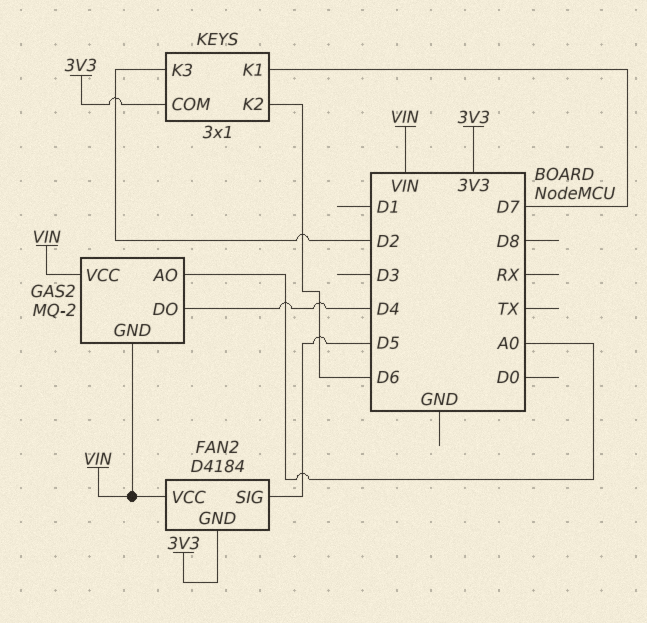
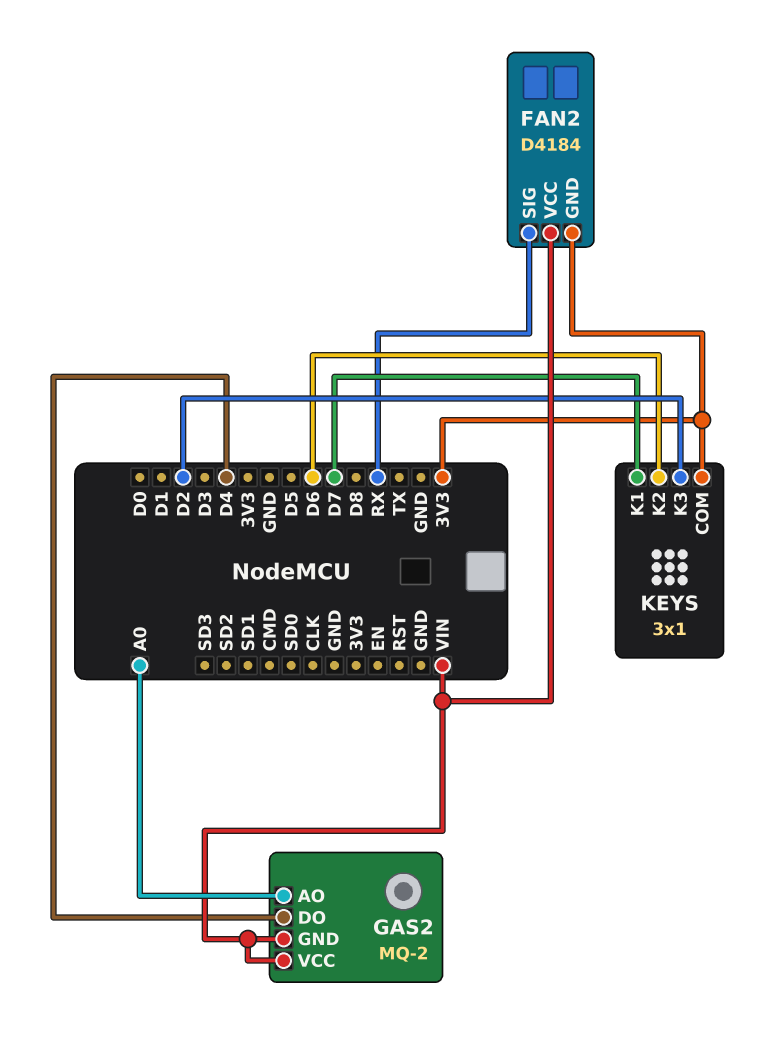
FAN2 pin SIG: D5 -> RX

